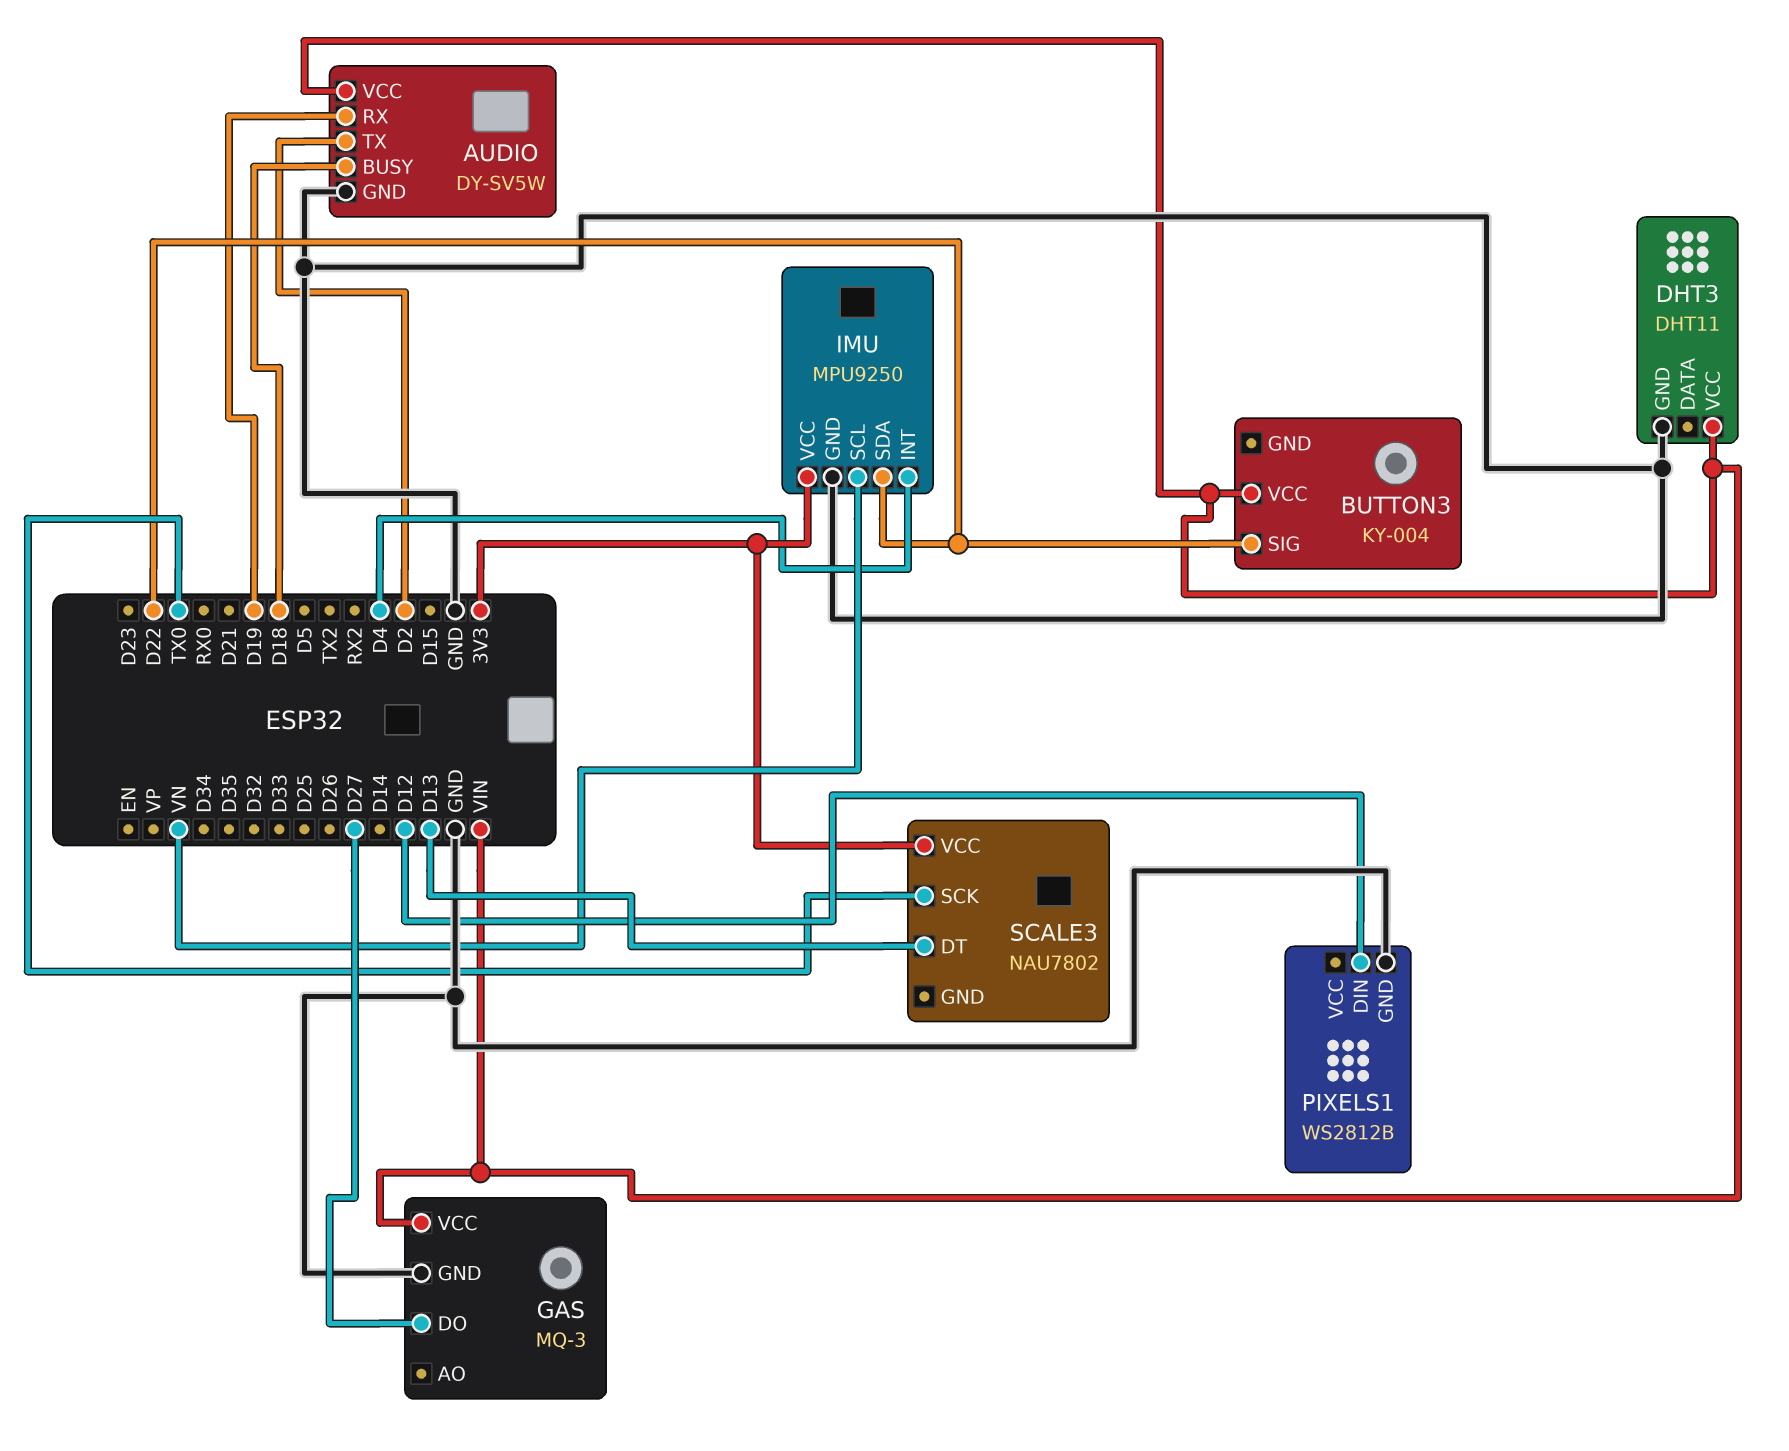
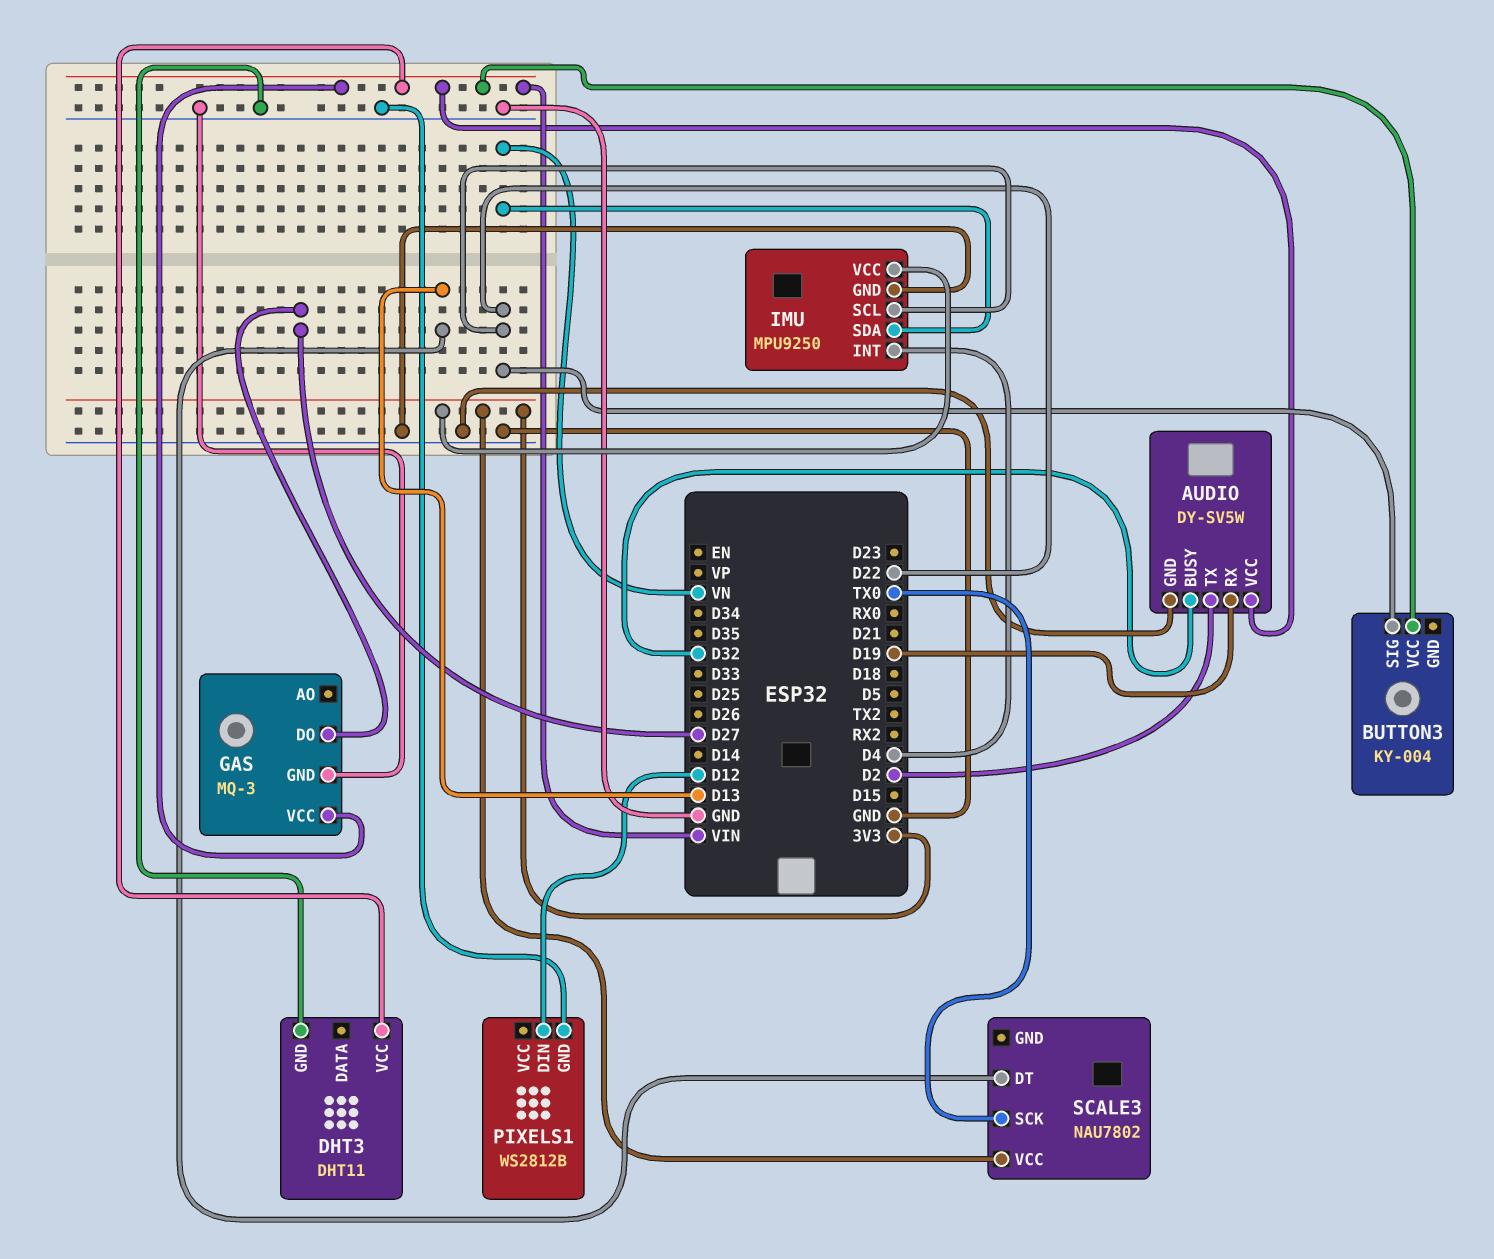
AUDIO pin BUSY: D18 -> D32
IMU pin SCL: VN -> D22
IMU pin SDA: D22 -> VN

